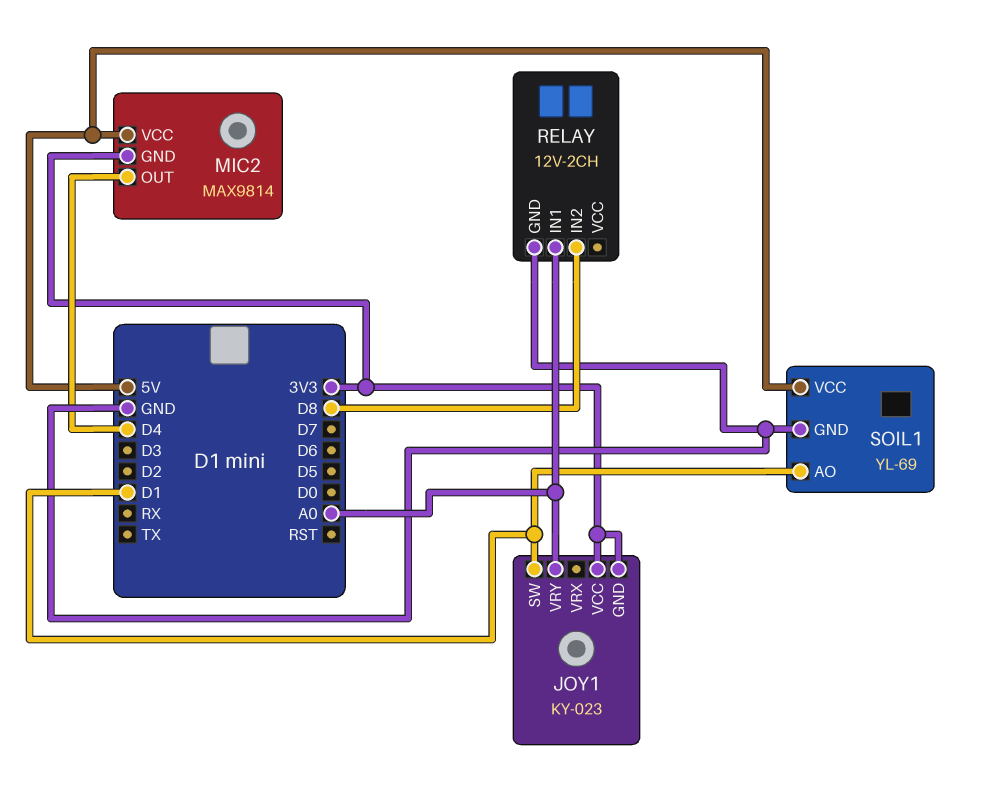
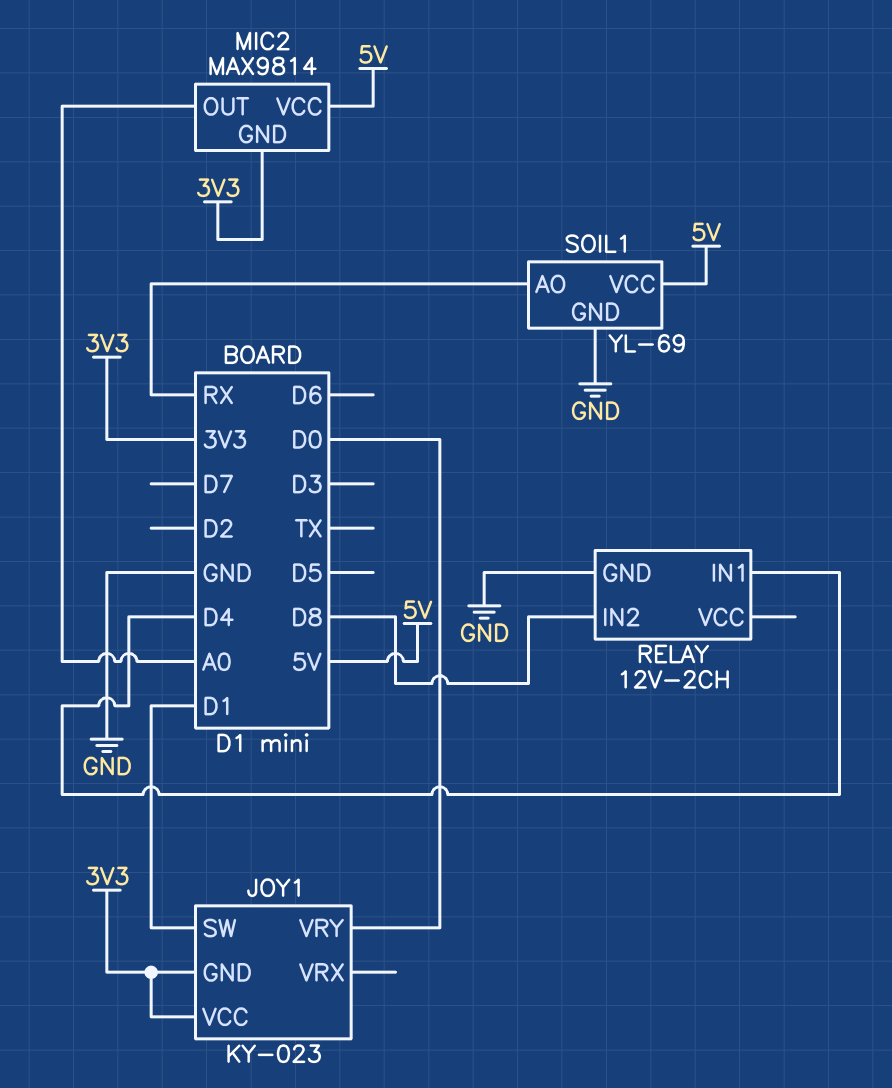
JOY1 pin VRY: A0 -> D0
MIC2 pin OUT: D4 -> A0
RELAY pin IN1: A0 -> D4
SOIL1 pin AO: D1 -> RX

